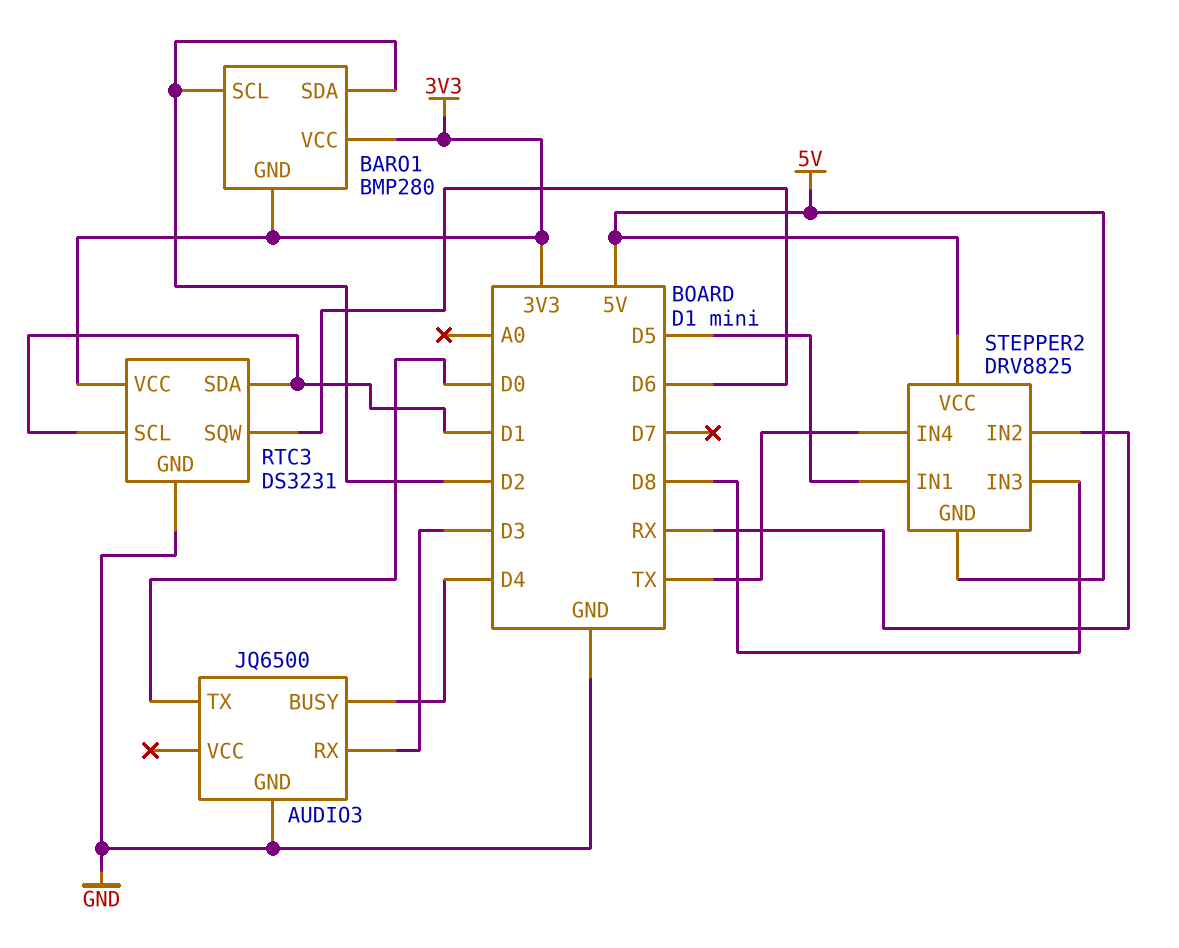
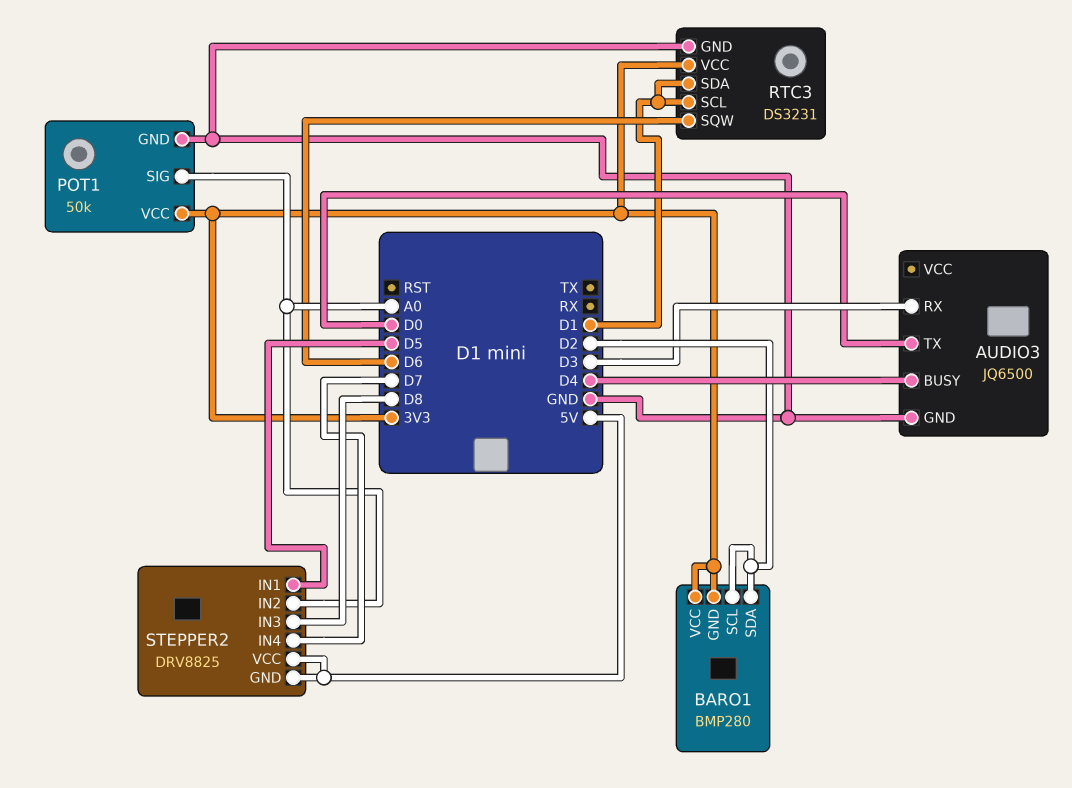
POT1: none -> 50k
POT1 pin GND: none -> GND
POT1 pin SIG: none -> A0
POT1 pin VCC: none -> 3V3
STEPPER2 pin IN2: RX -> A0
STEPPER2 pin IN4: TX -> D7

